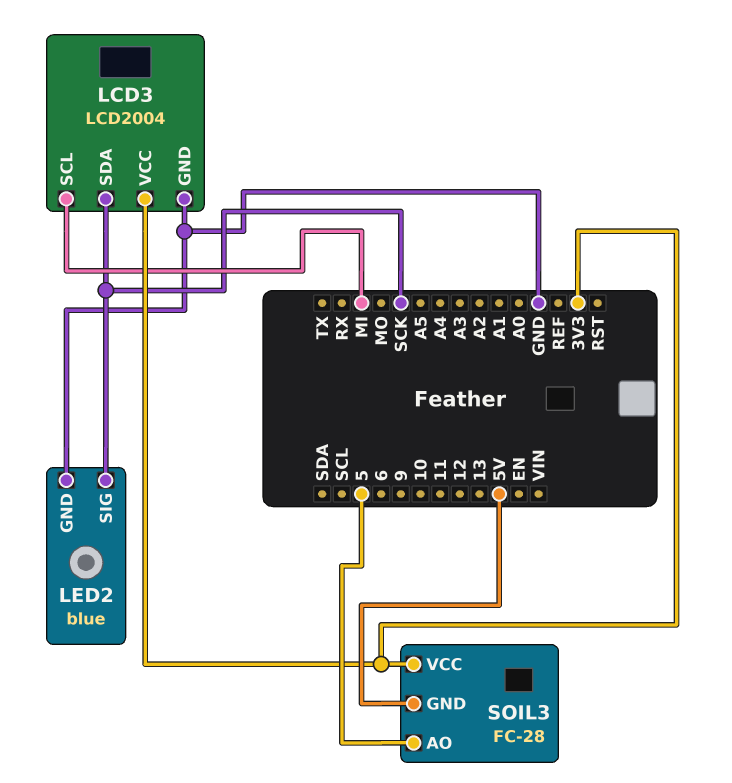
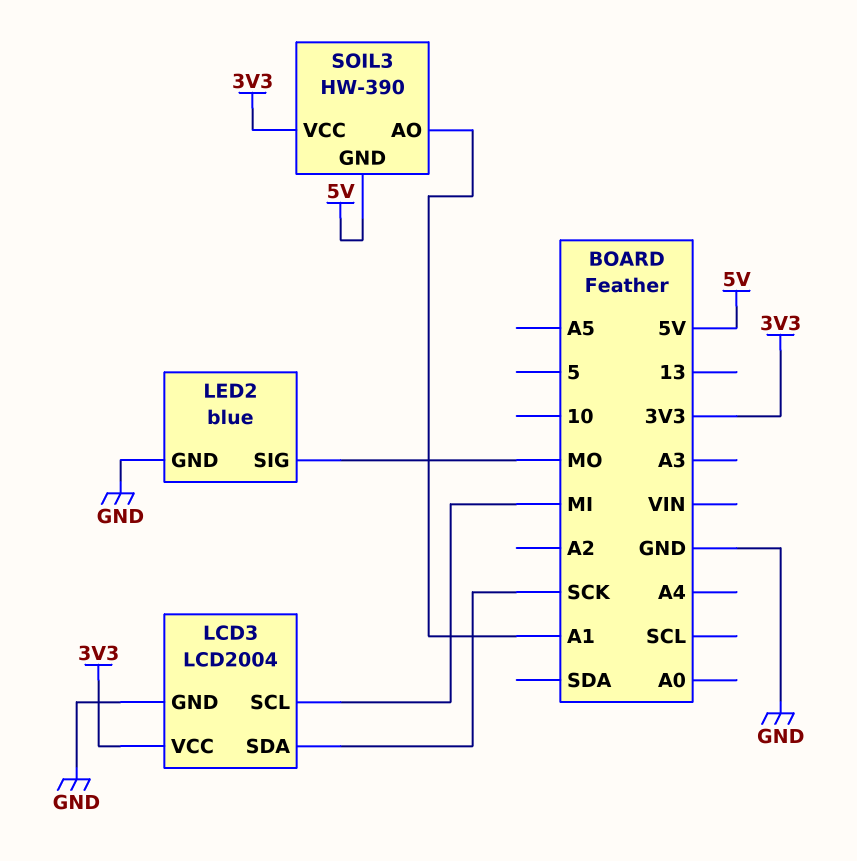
LED2 pin SIG: SCK -> MO
SOIL3: FC-28 -> HW-390
SOIL3 pin AO: 5 -> A1

